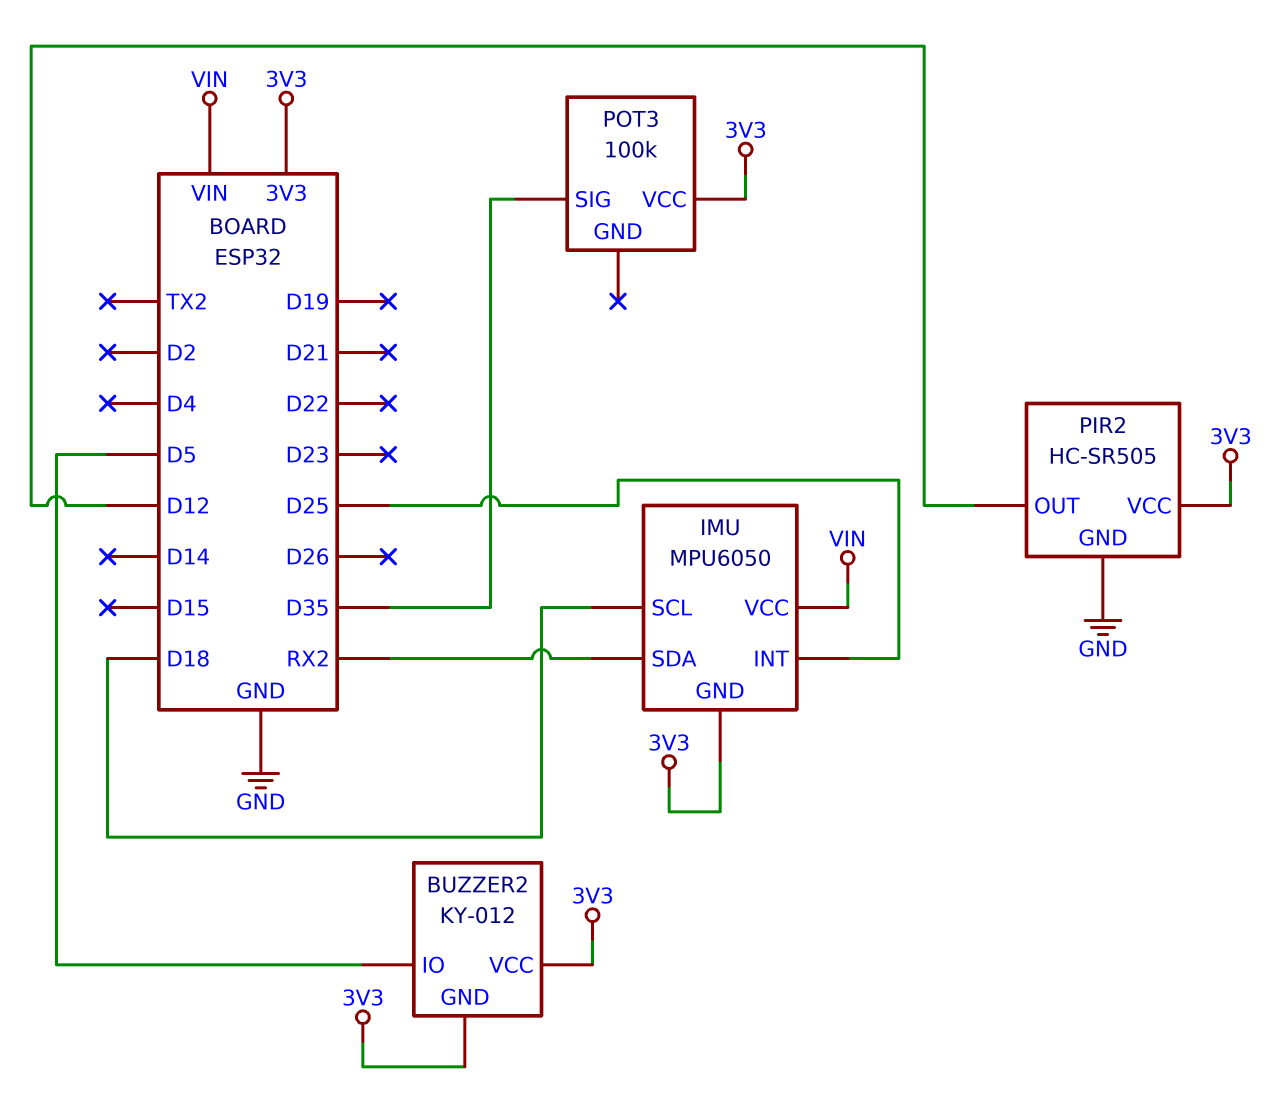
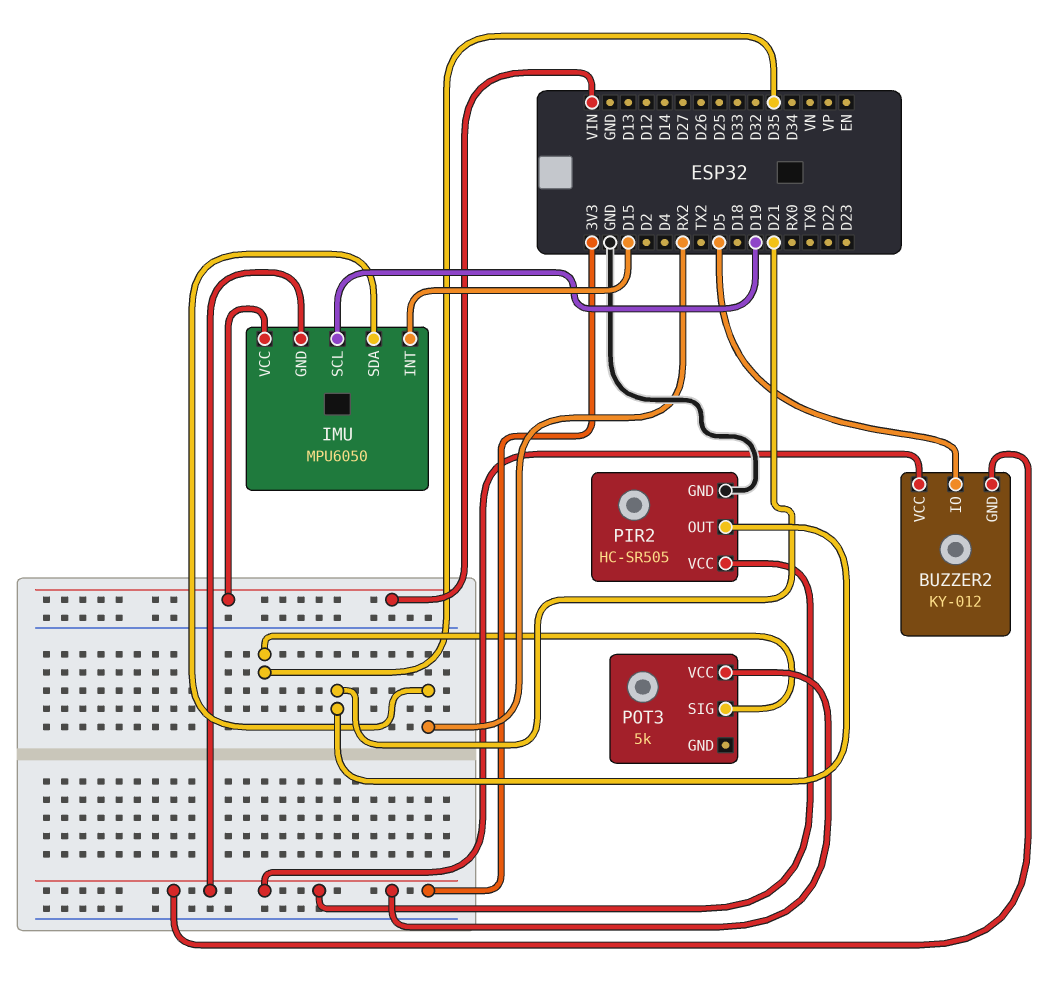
IMU pin INT: D25 -> D15
IMU pin SCL: D18 -> D19
PIR2 pin OUT: D12 -> D21
POT3: 100k -> 5k

